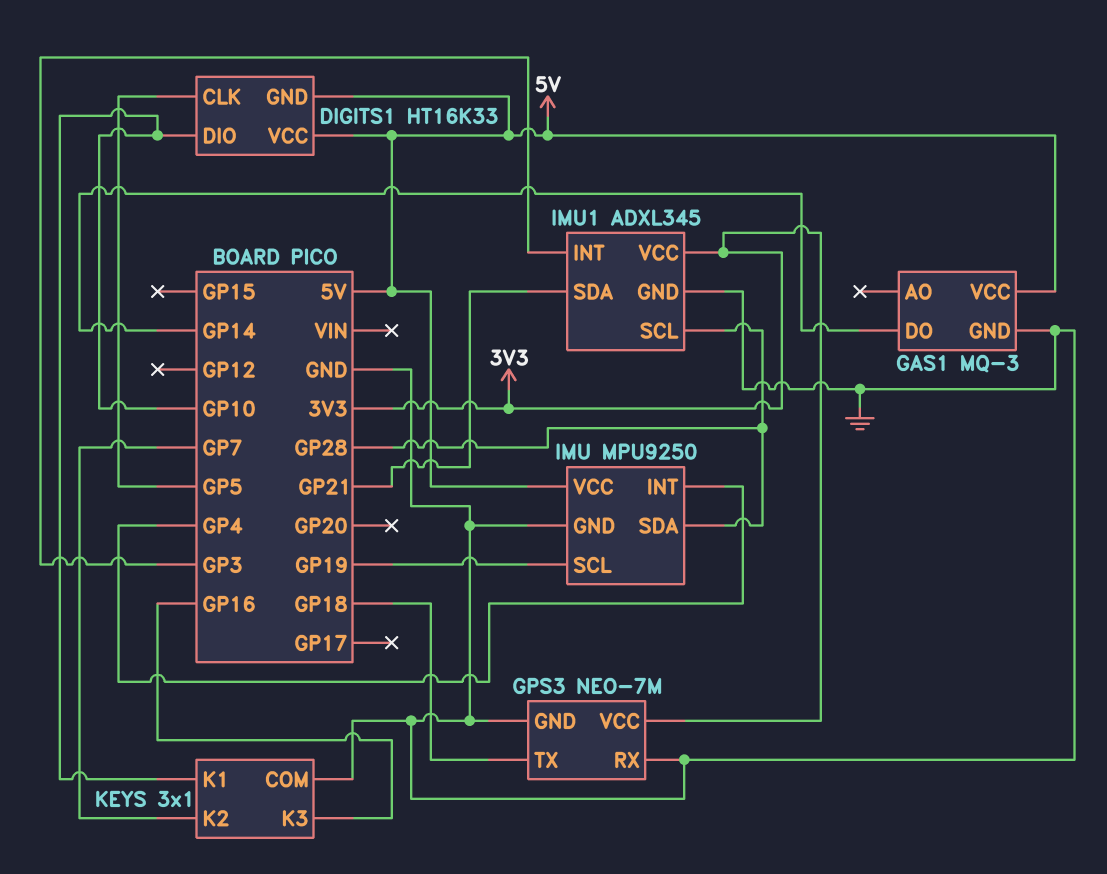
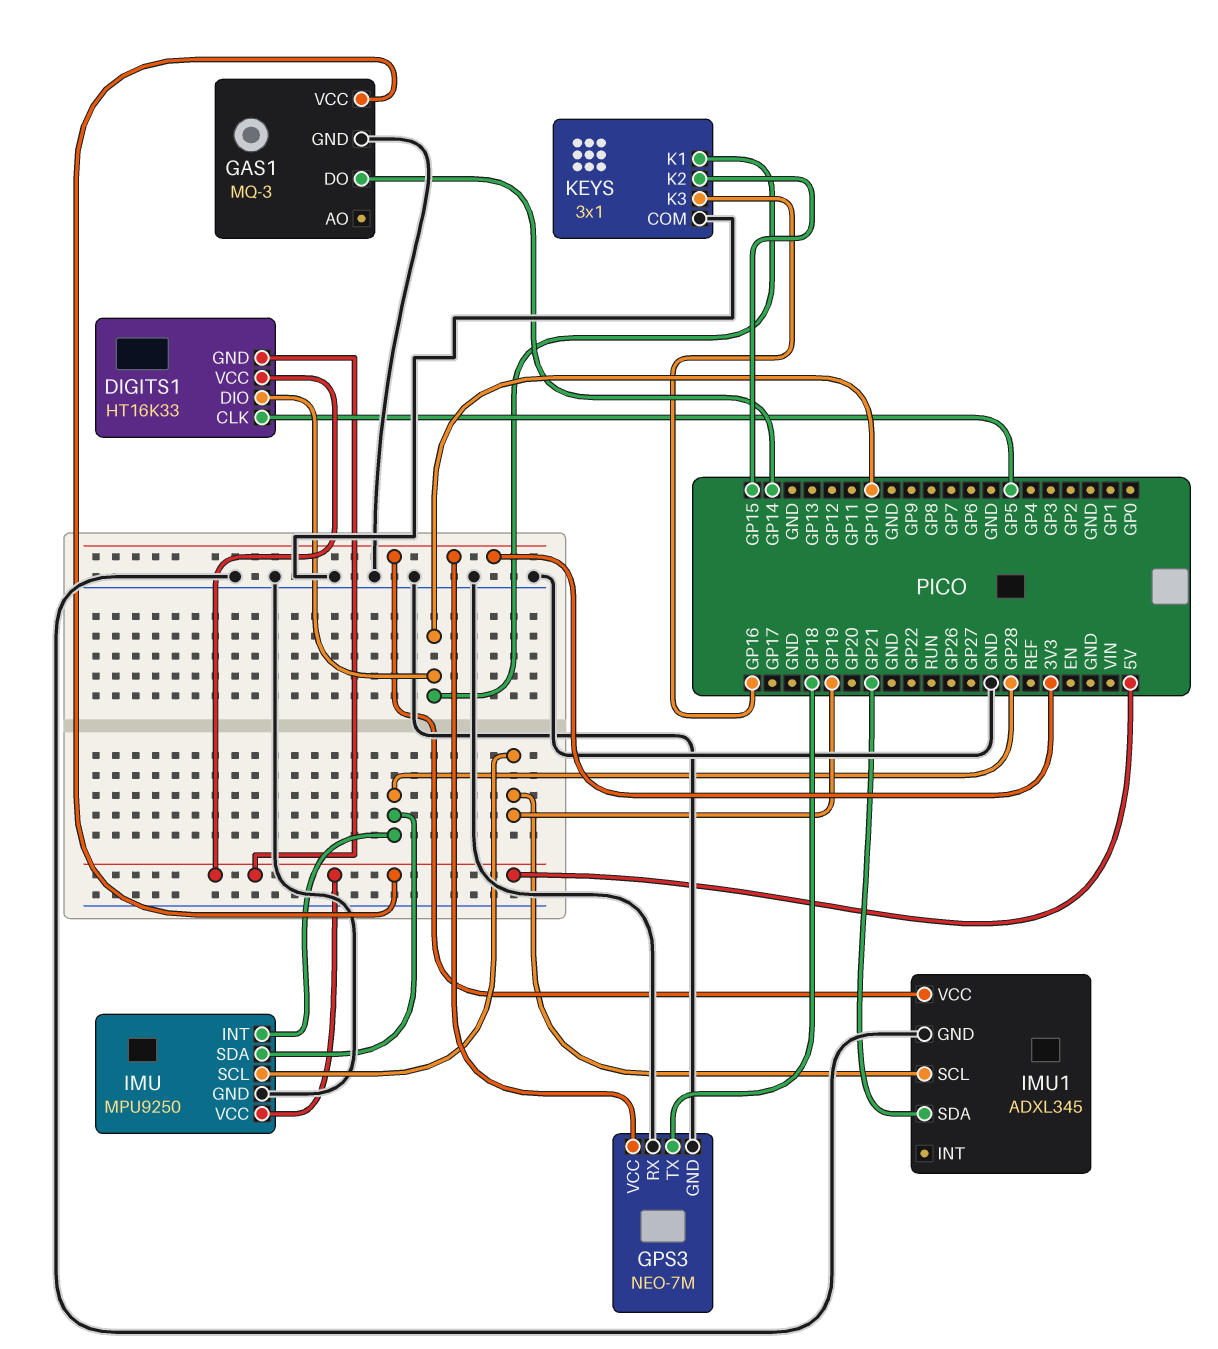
IMU pin INT: GP4 -> GP28
IMU1 pin INT: GP3 -> none
IMU1 pin SCL: GP28 -> GP19
KEYS pin K2: GP7 -> GP15

